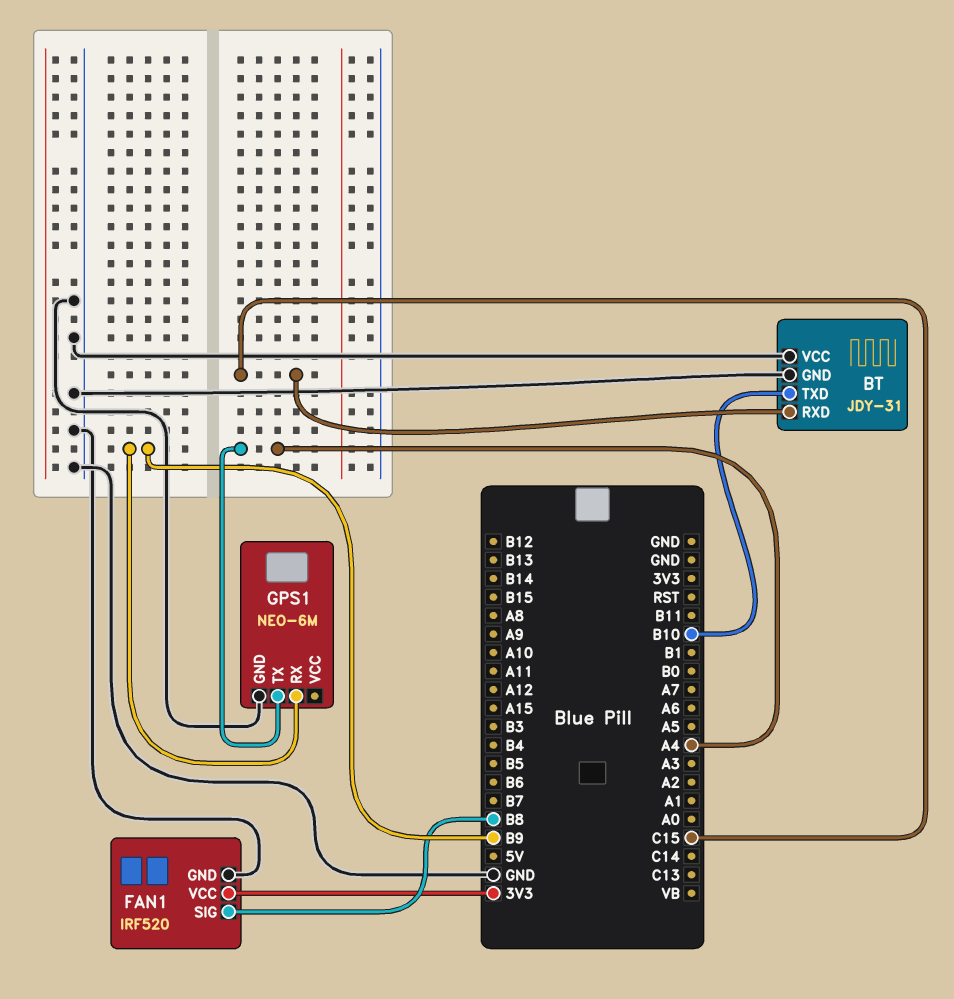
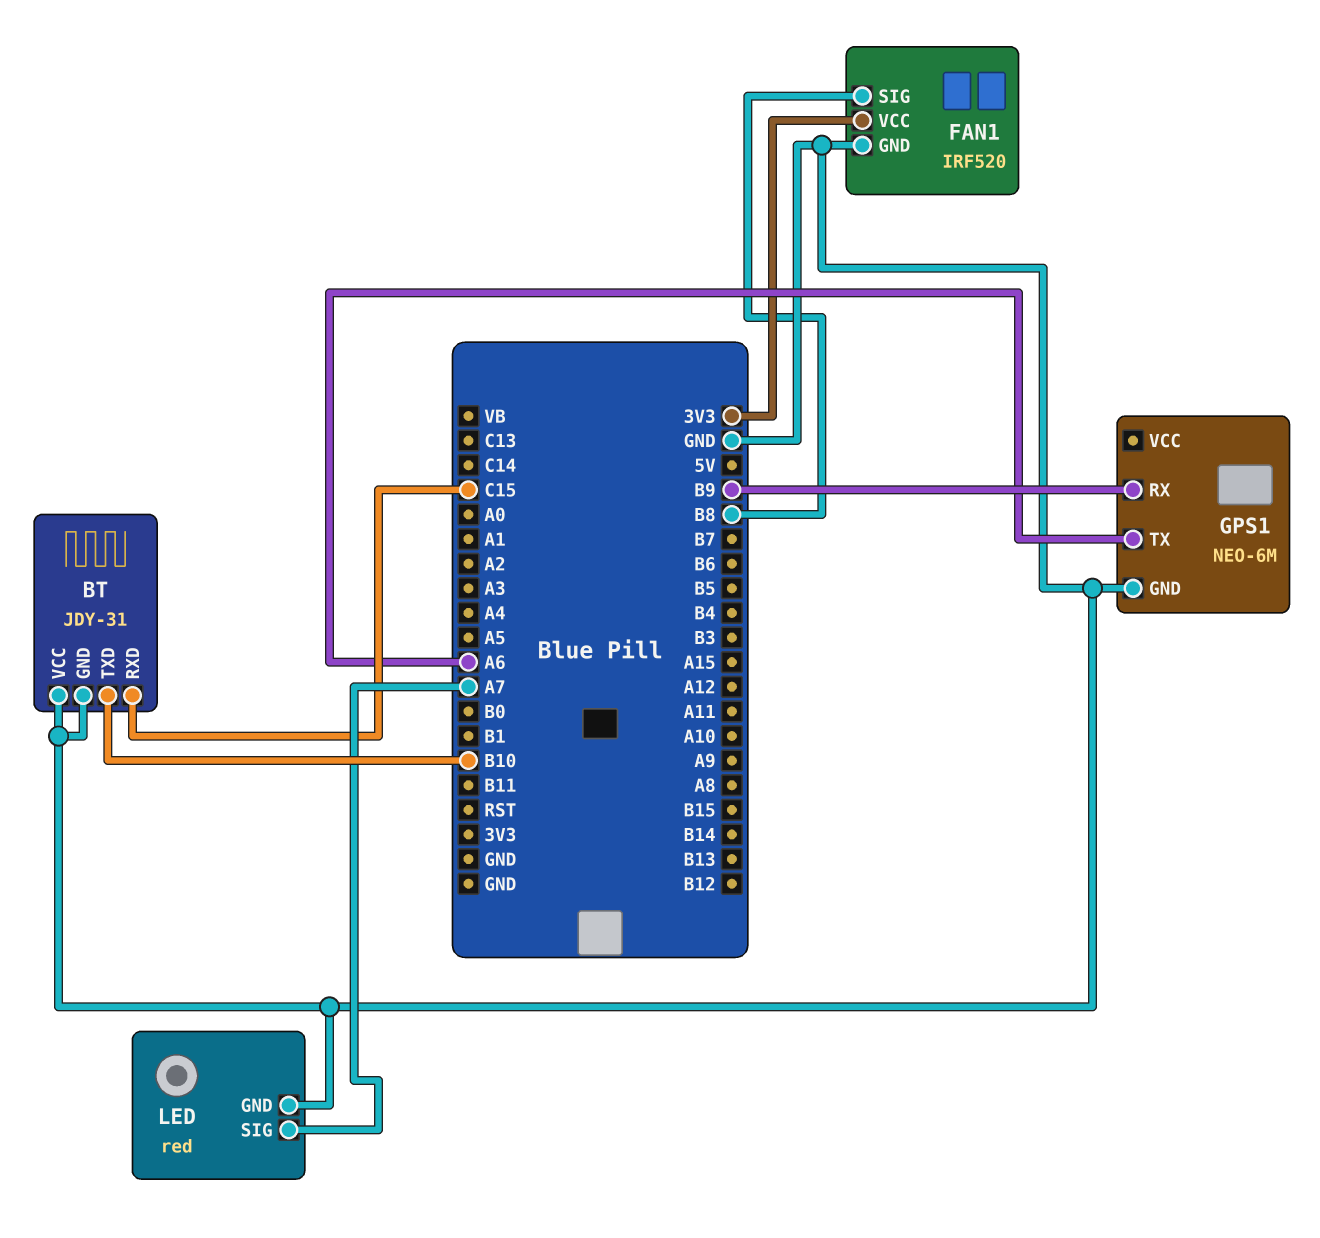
GPS1 pin TX: A4 -> A6
LED: none -> red
LED pin GND: none -> GND
LED pin SIG: none -> A7

